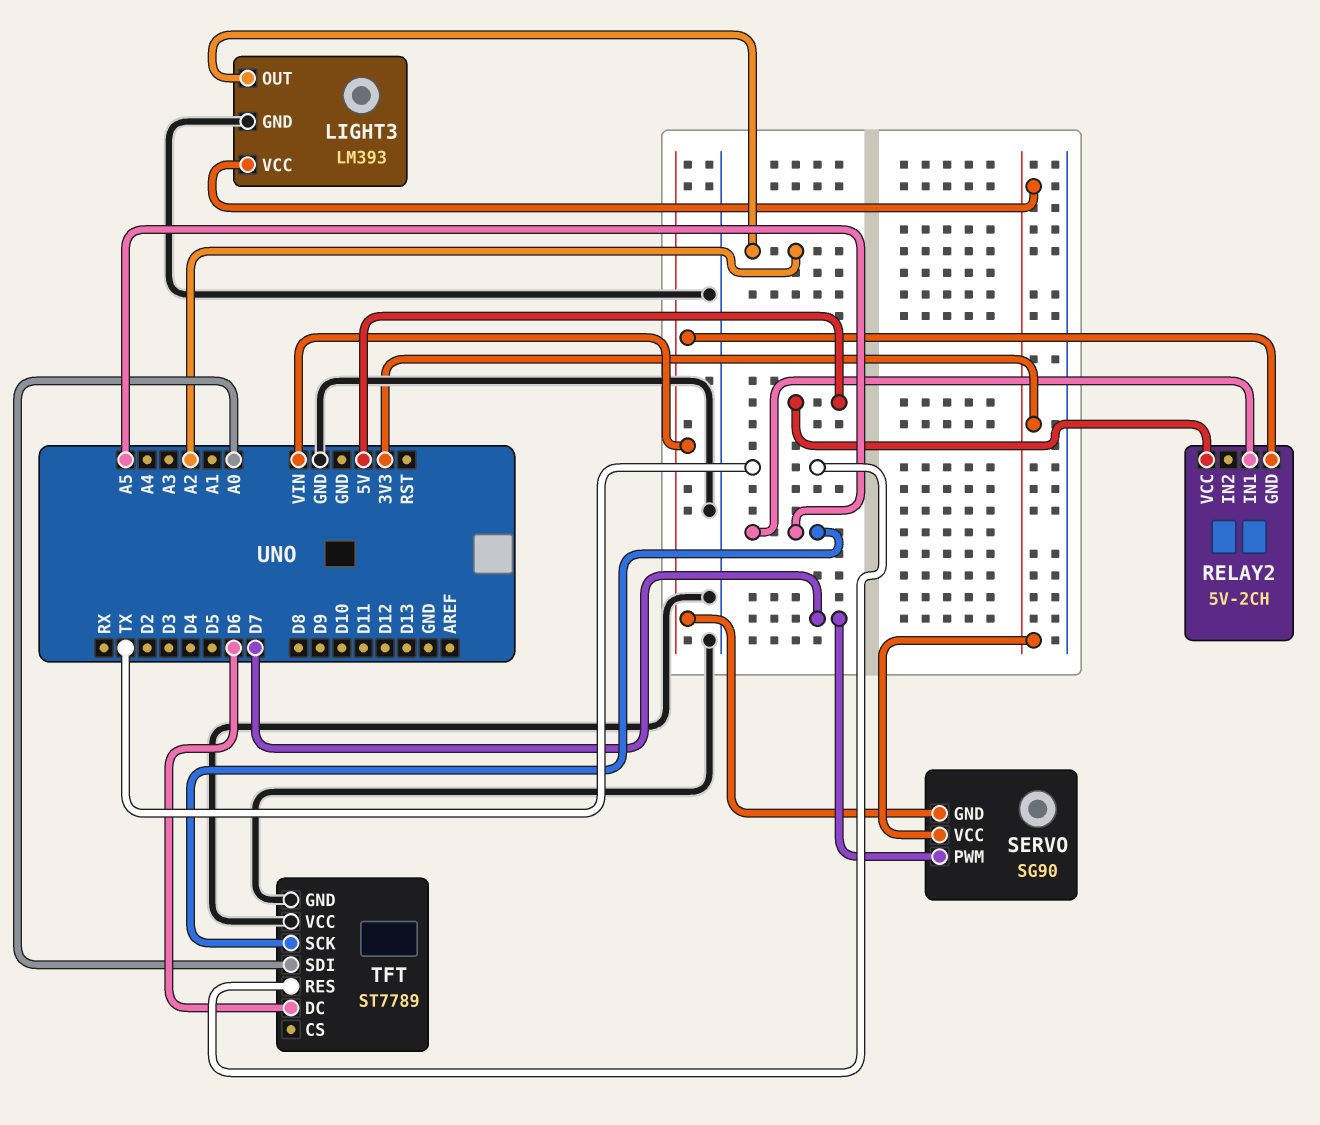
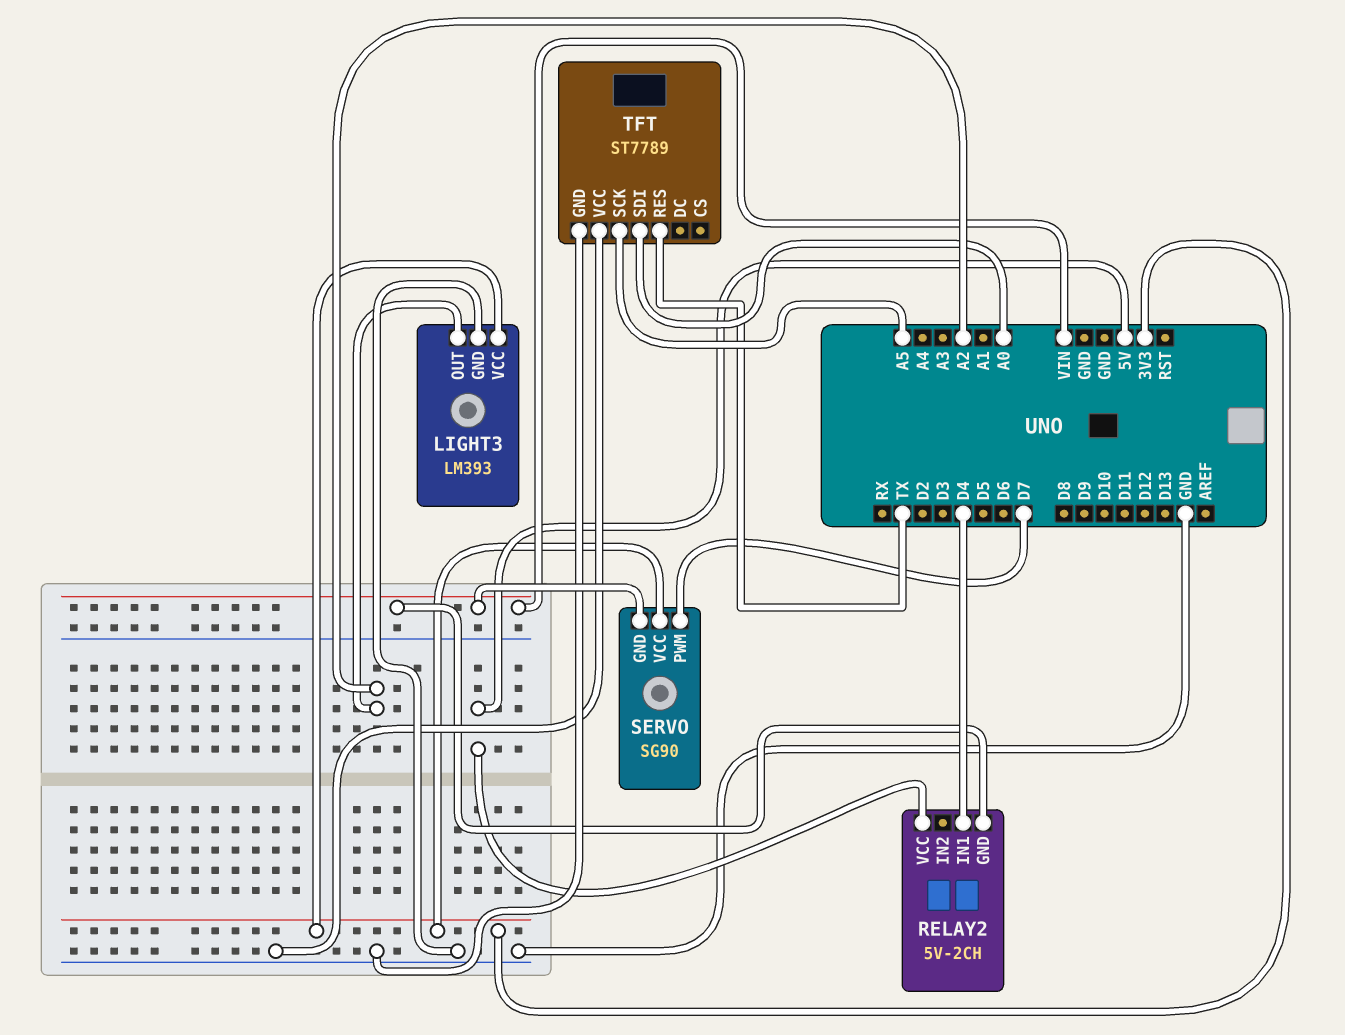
RELAY2 pin IN1: A5 -> D4
TFT pin DC: D6 -> none

